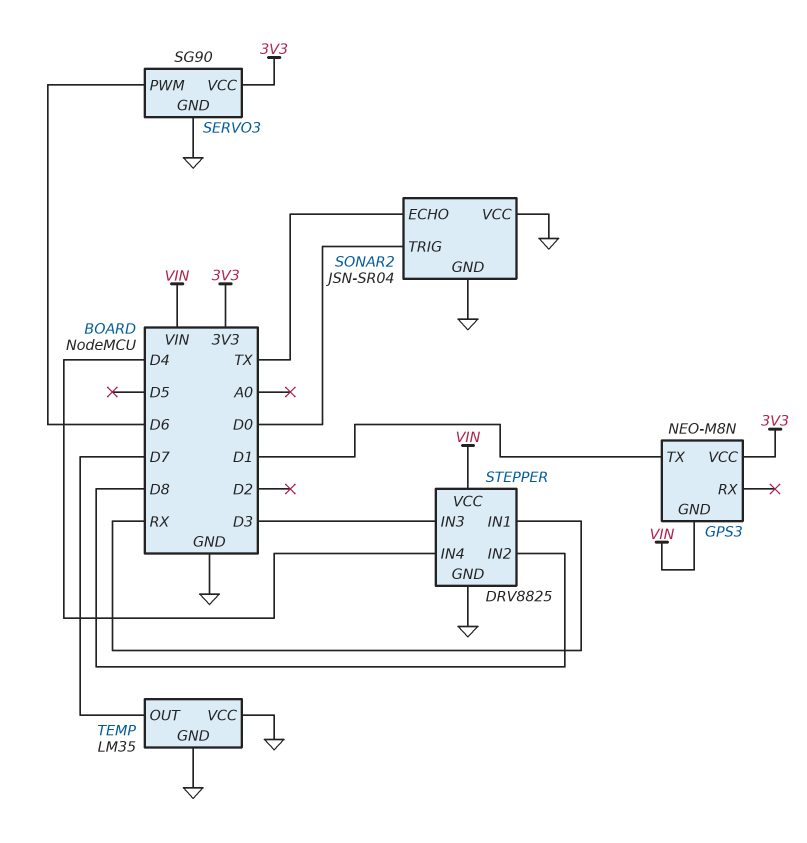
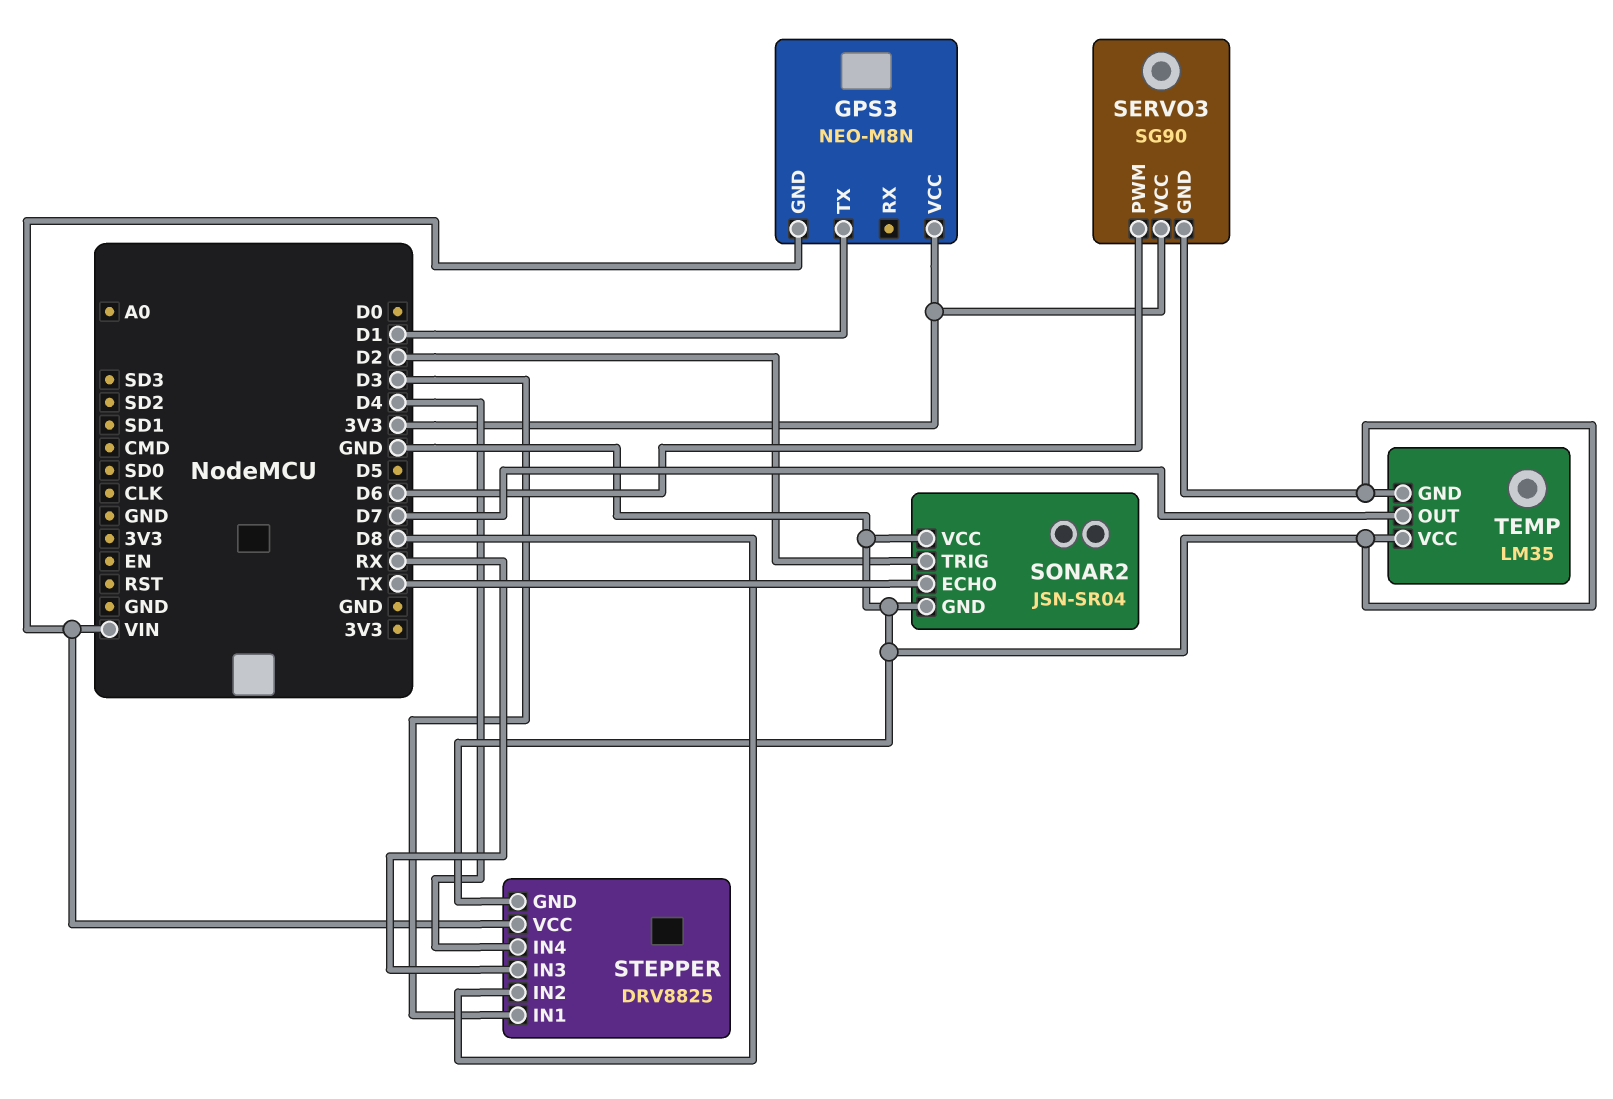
SONAR2 pin TRIG: D0 -> D2
STEPPER pin IN1: RX -> D3
STEPPER pin IN3: D3 -> RX

